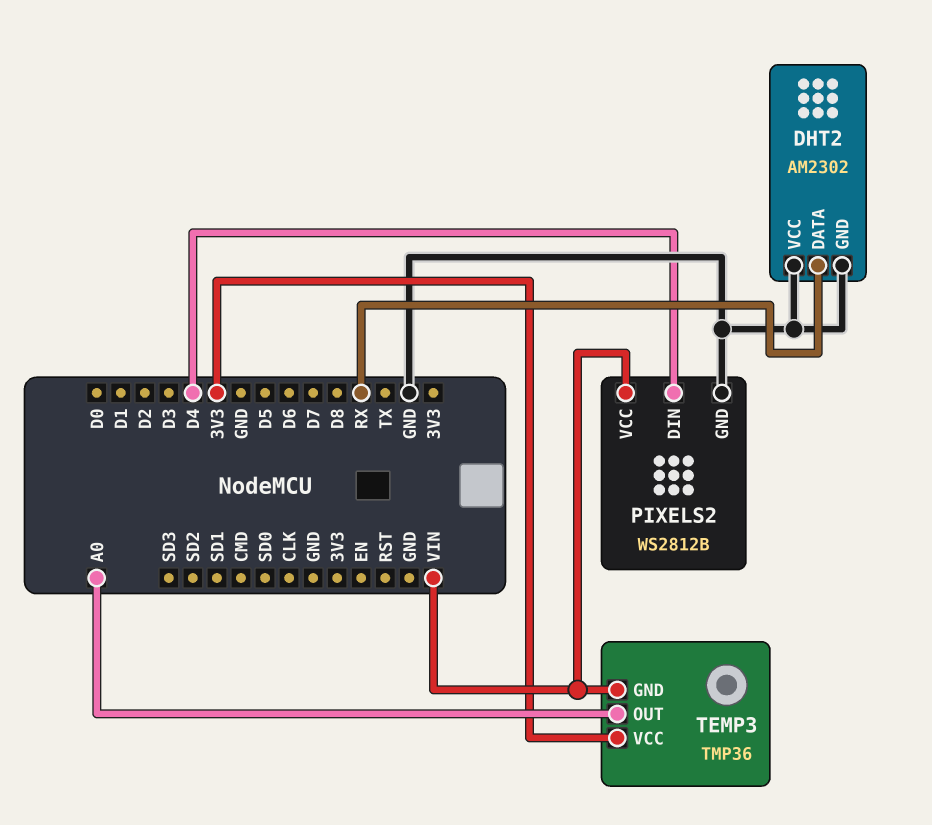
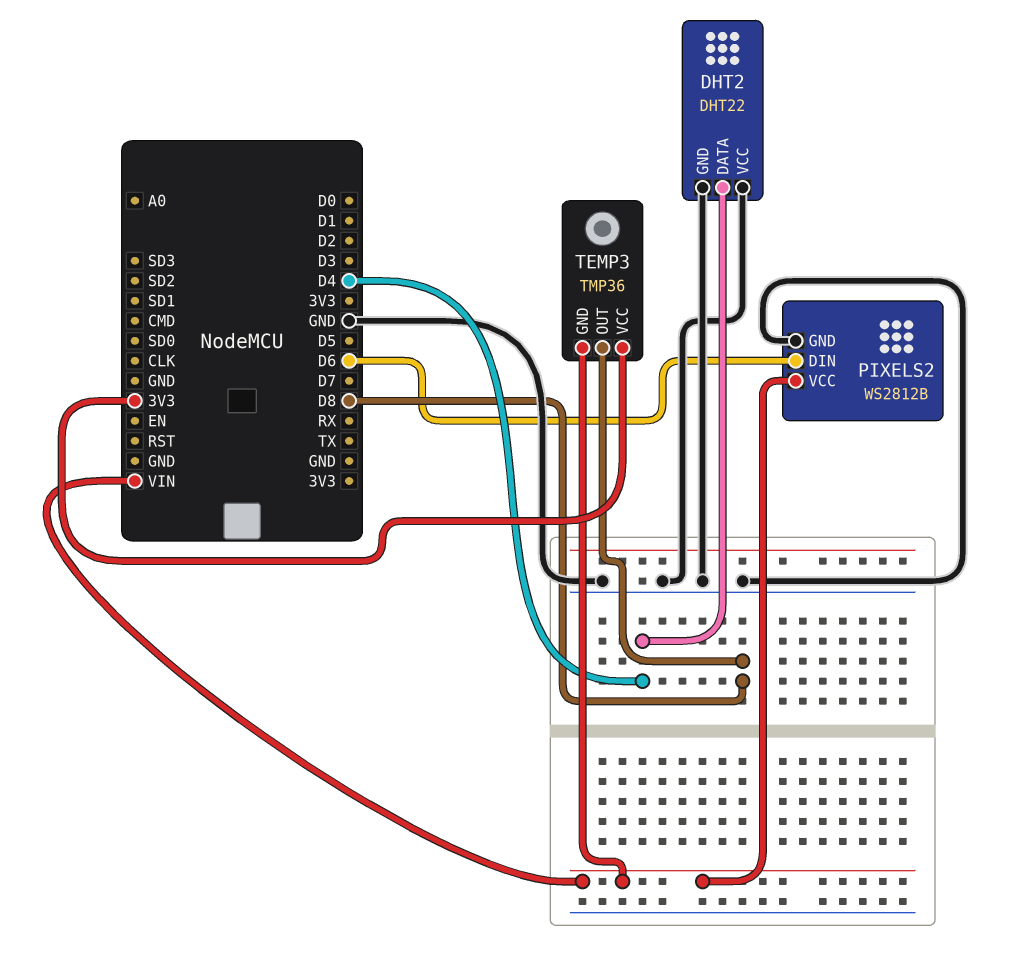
DHT2: AM2302 -> DHT22
DHT2 pin DATA: RX -> D4
PIXELS2 pin DIN: D4 -> D6
TEMP3 pin OUT: A0 -> D8

